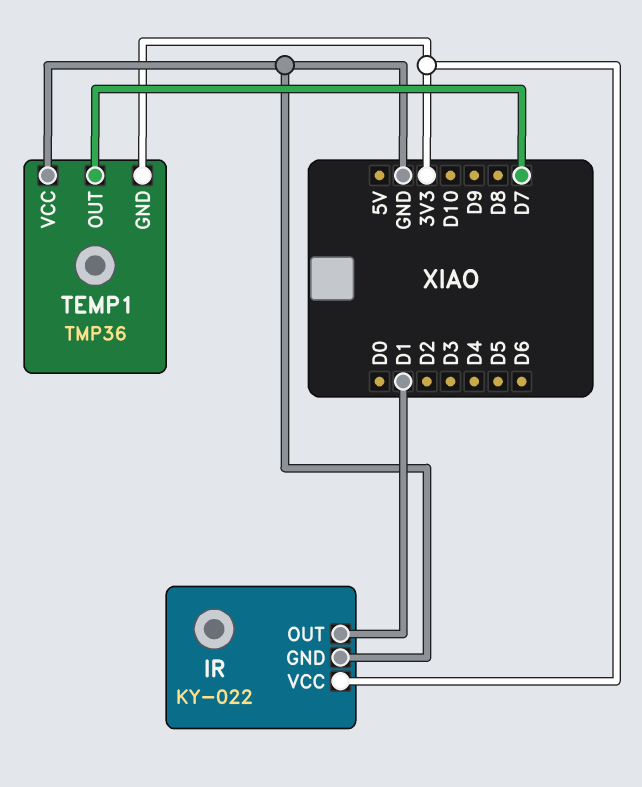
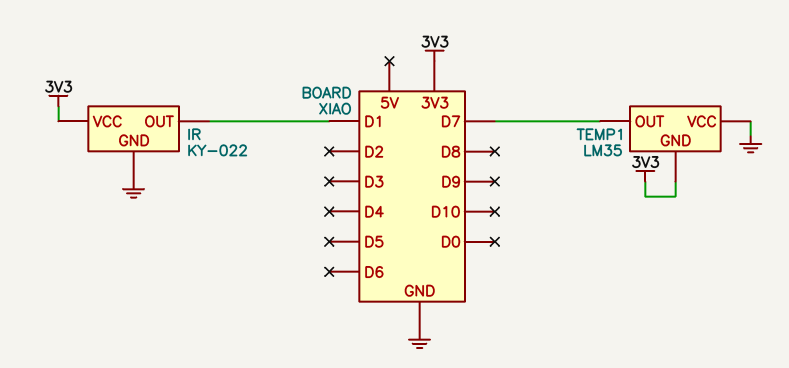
TEMP1: TMP36 -> LM35

